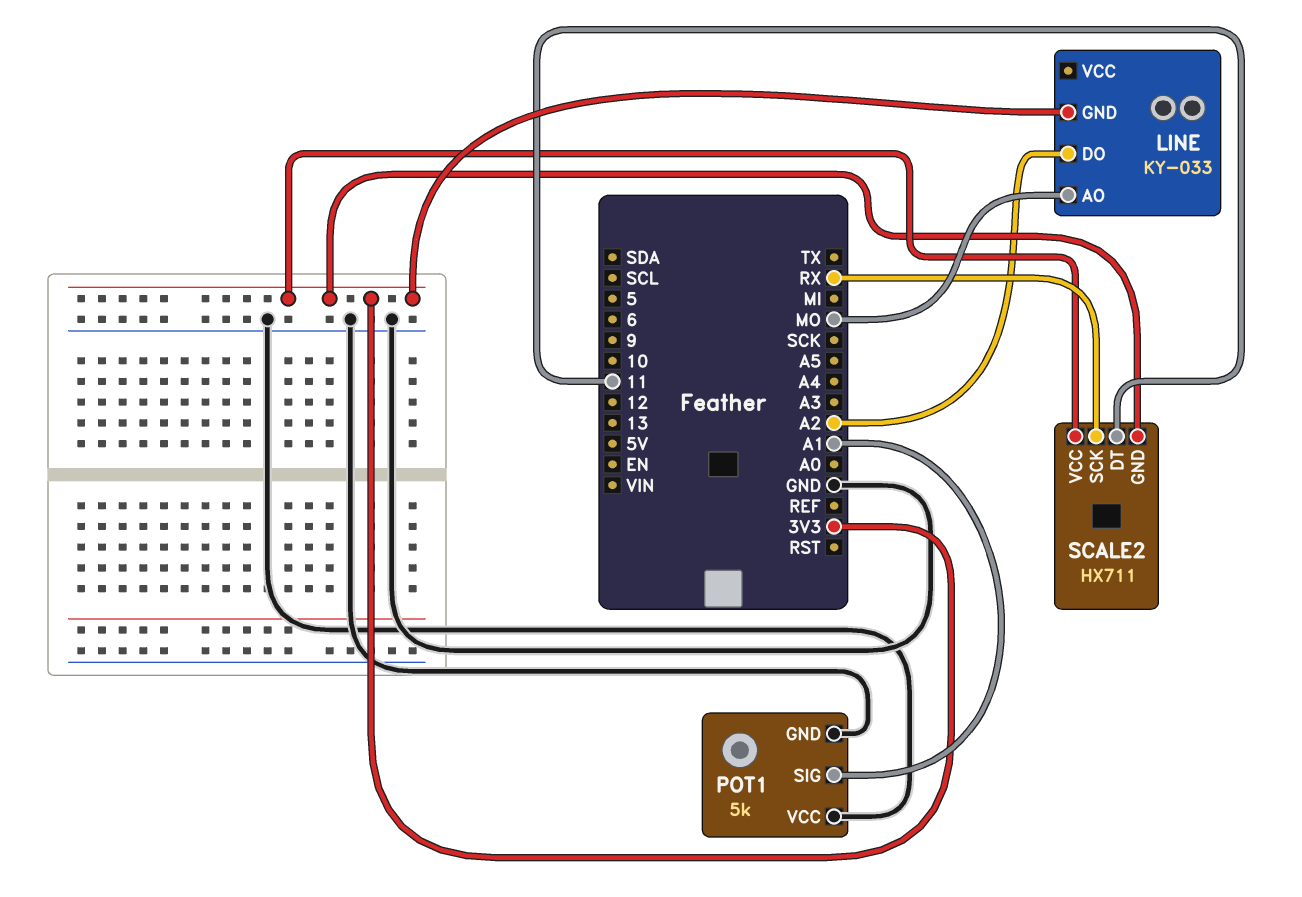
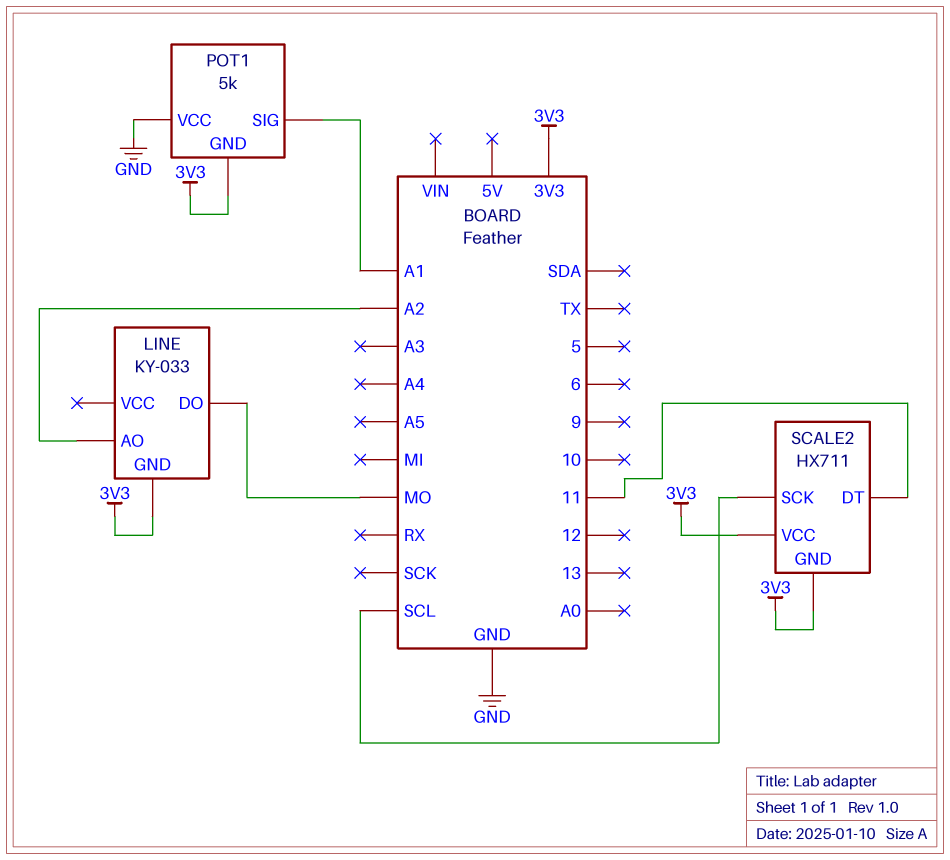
LINE pin AO: MO -> A2
LINE pin DO: A2 -> MO
POT1 pin GND: GND -> 3V3
SCALE2 pin SCK: RX -> SCL

